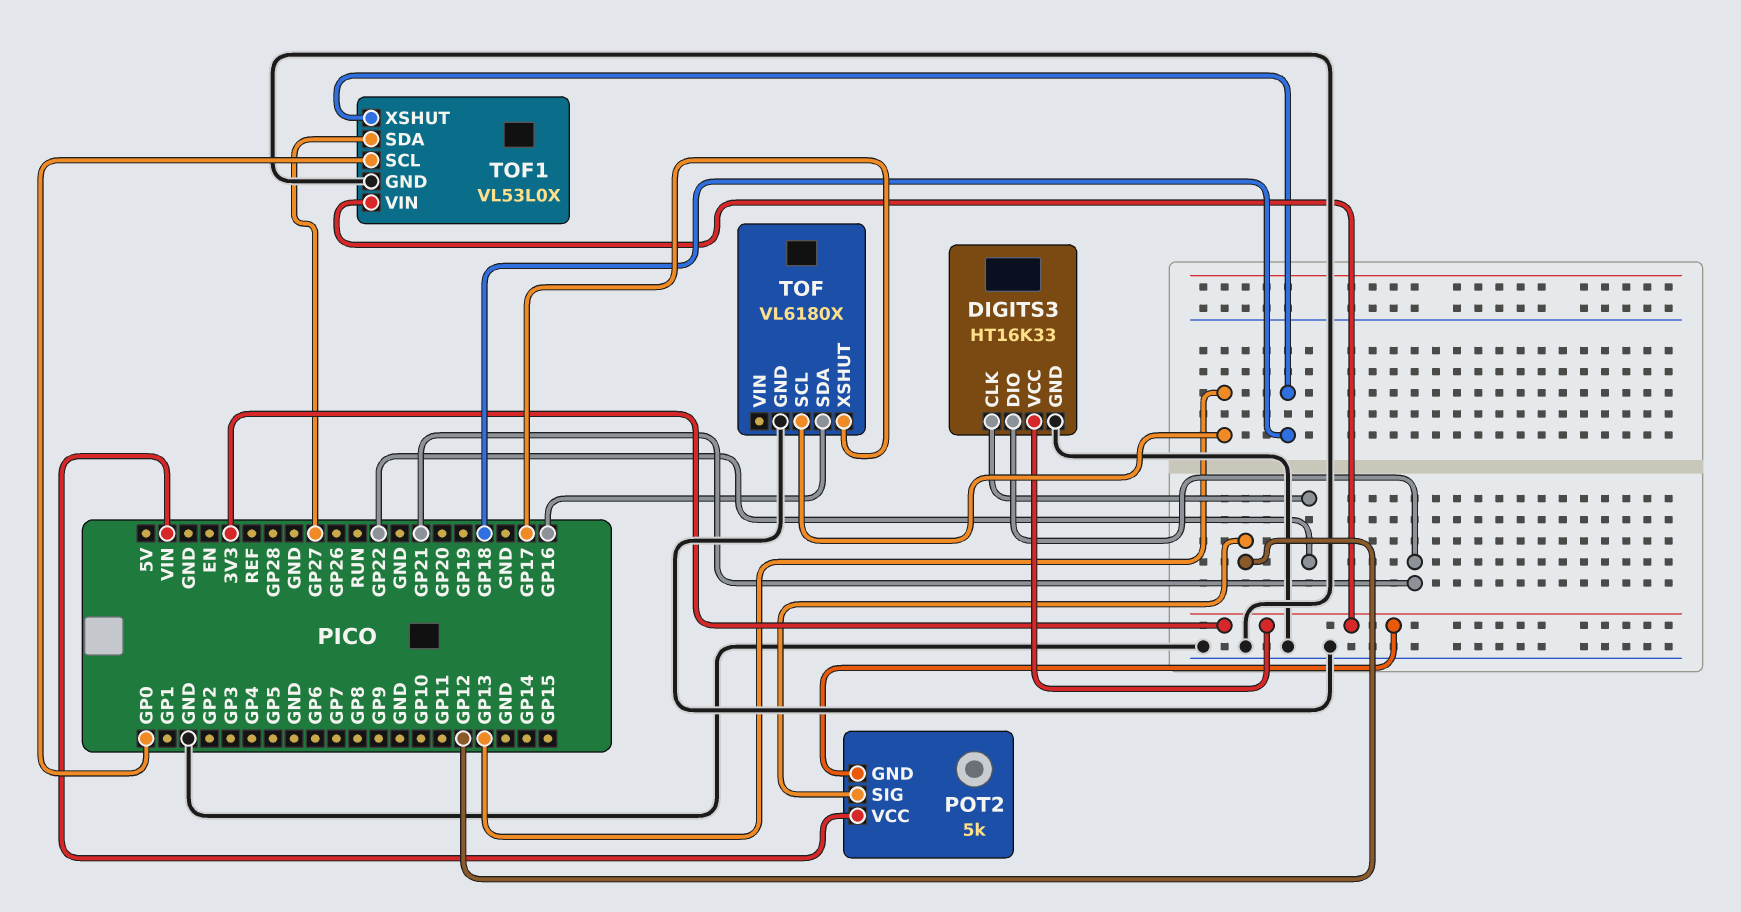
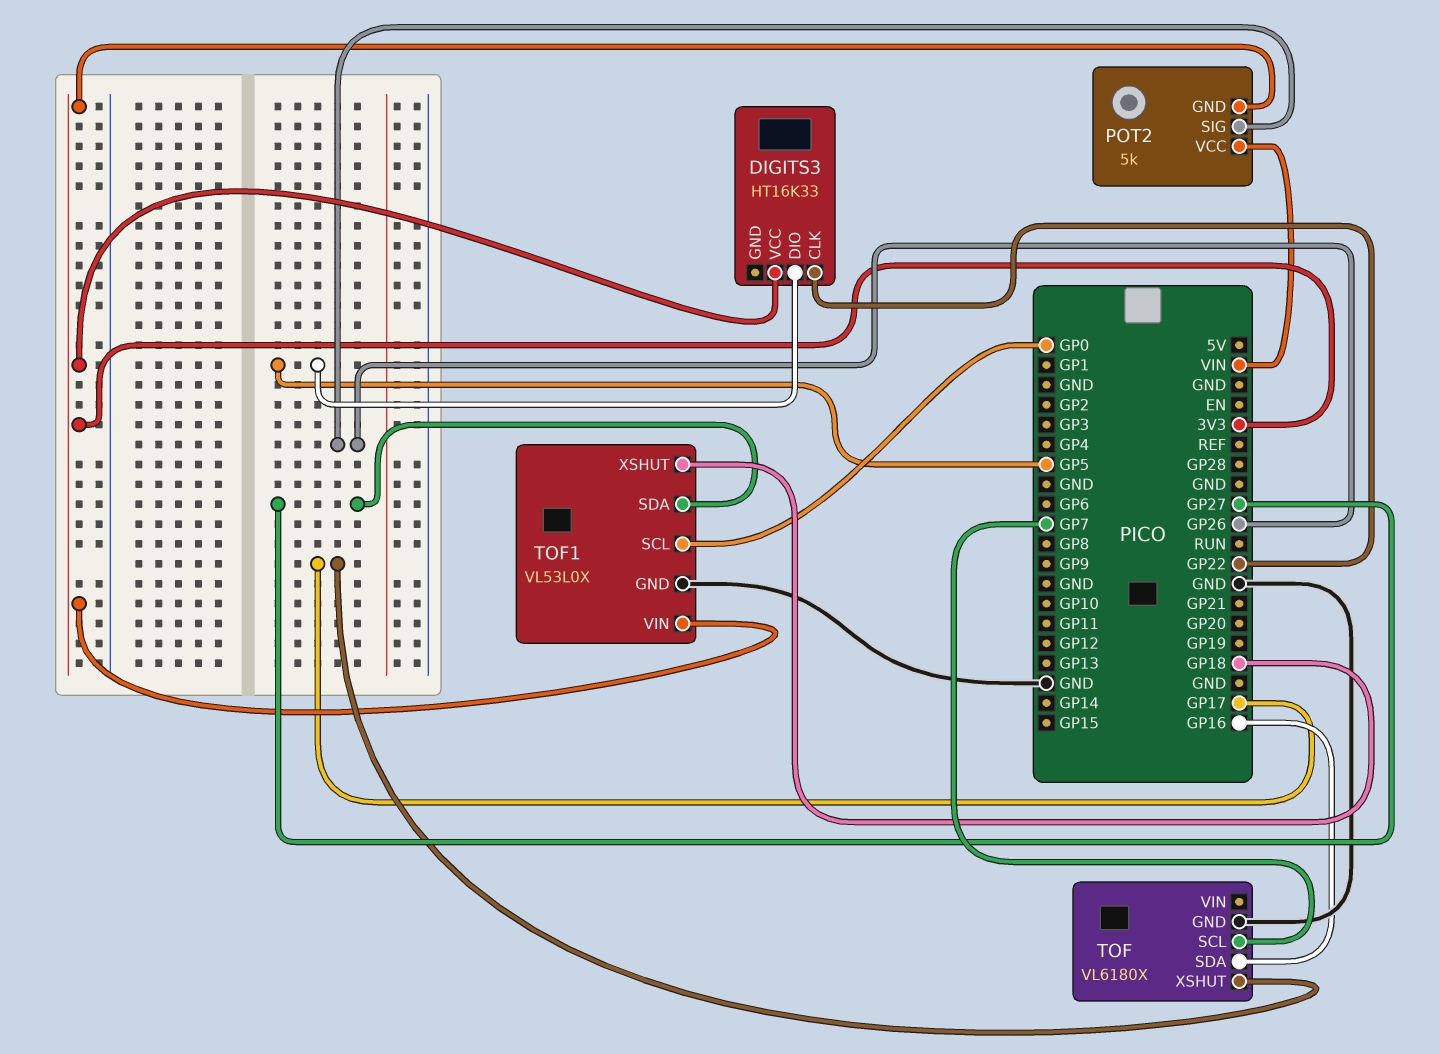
DIGITS3 pin DIO: GP21 -> GP5
DIGITS3 pin GND: GND -> none
POT2 pin SIG: GP12 -> GP26
TOF pin SCL: GP13 -> GP7

